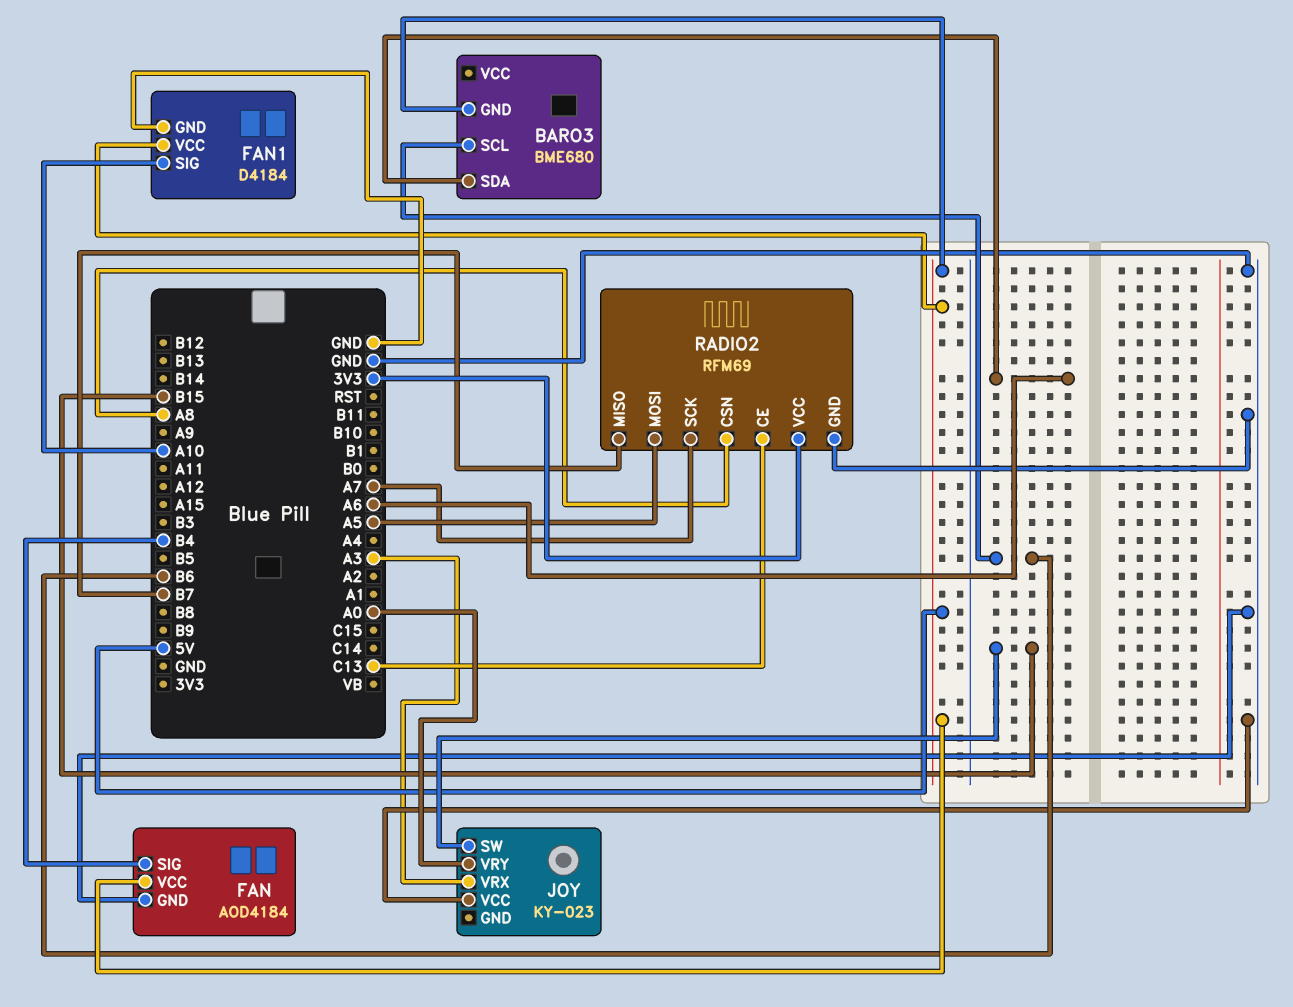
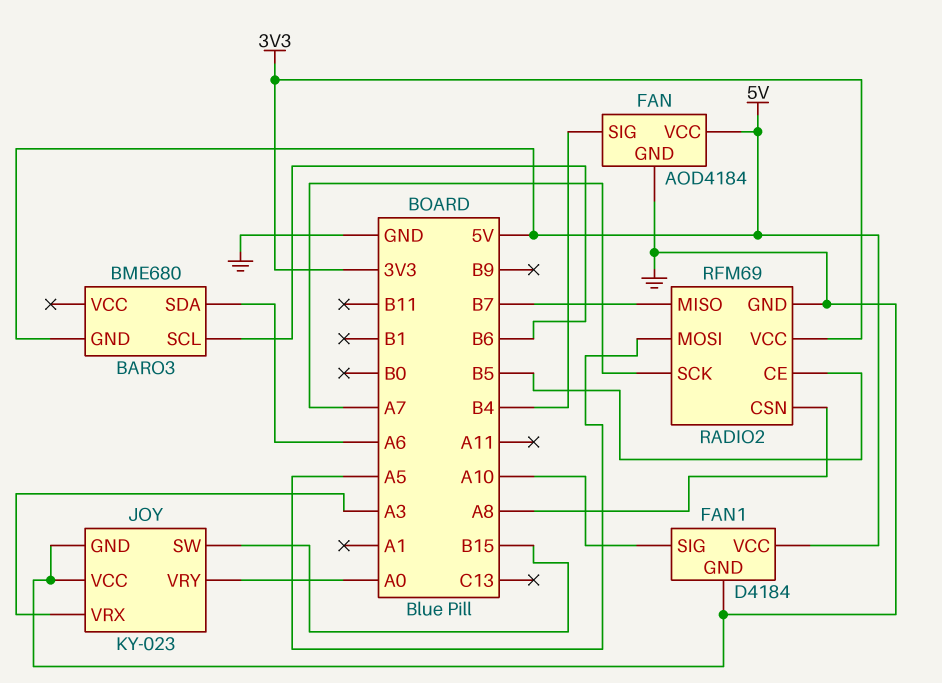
JOY pin GND: none -> GND
RADIO2 pin CE: C13 -> B5

